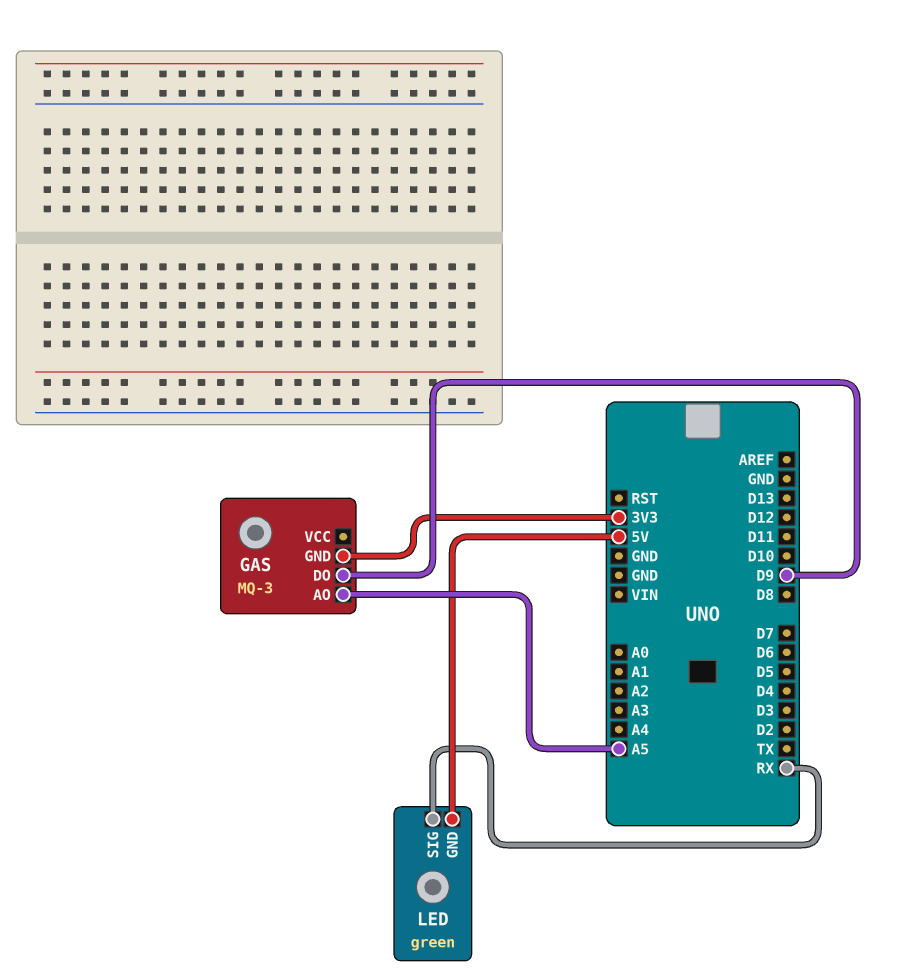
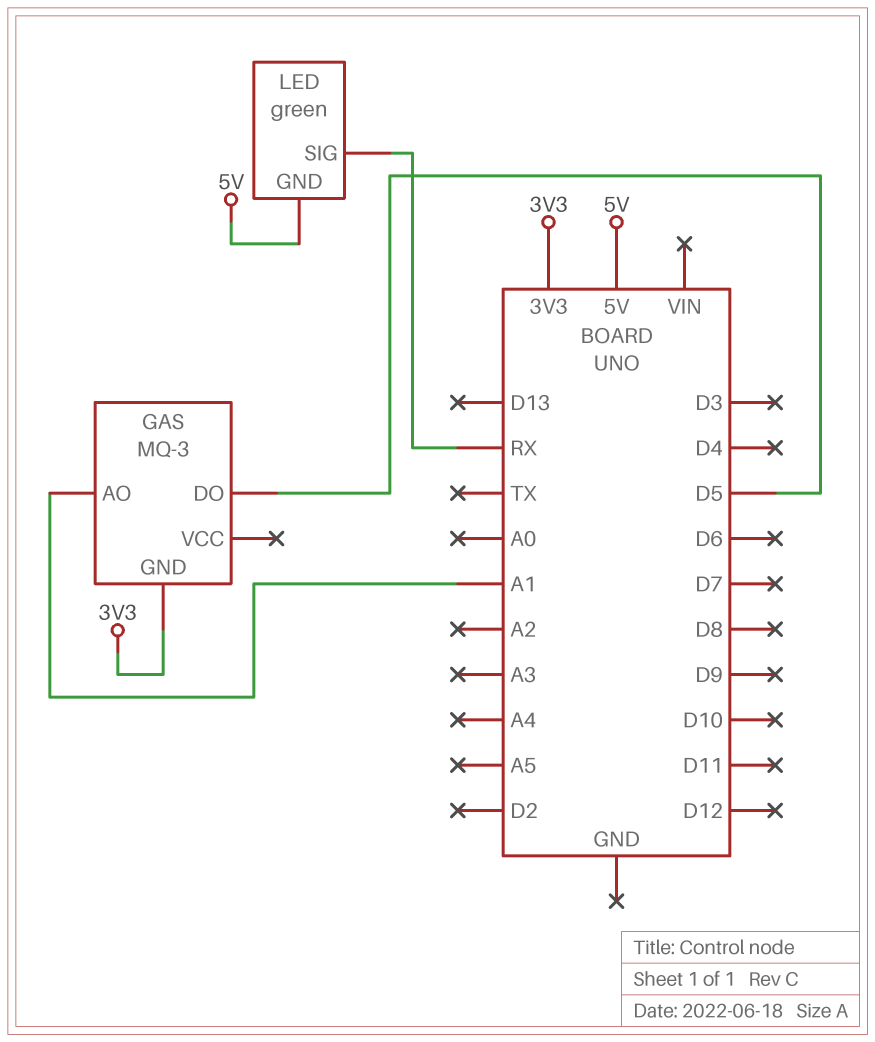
GAS pin AO: A5 -> A1
GAS pin DO: D9 -> D5

